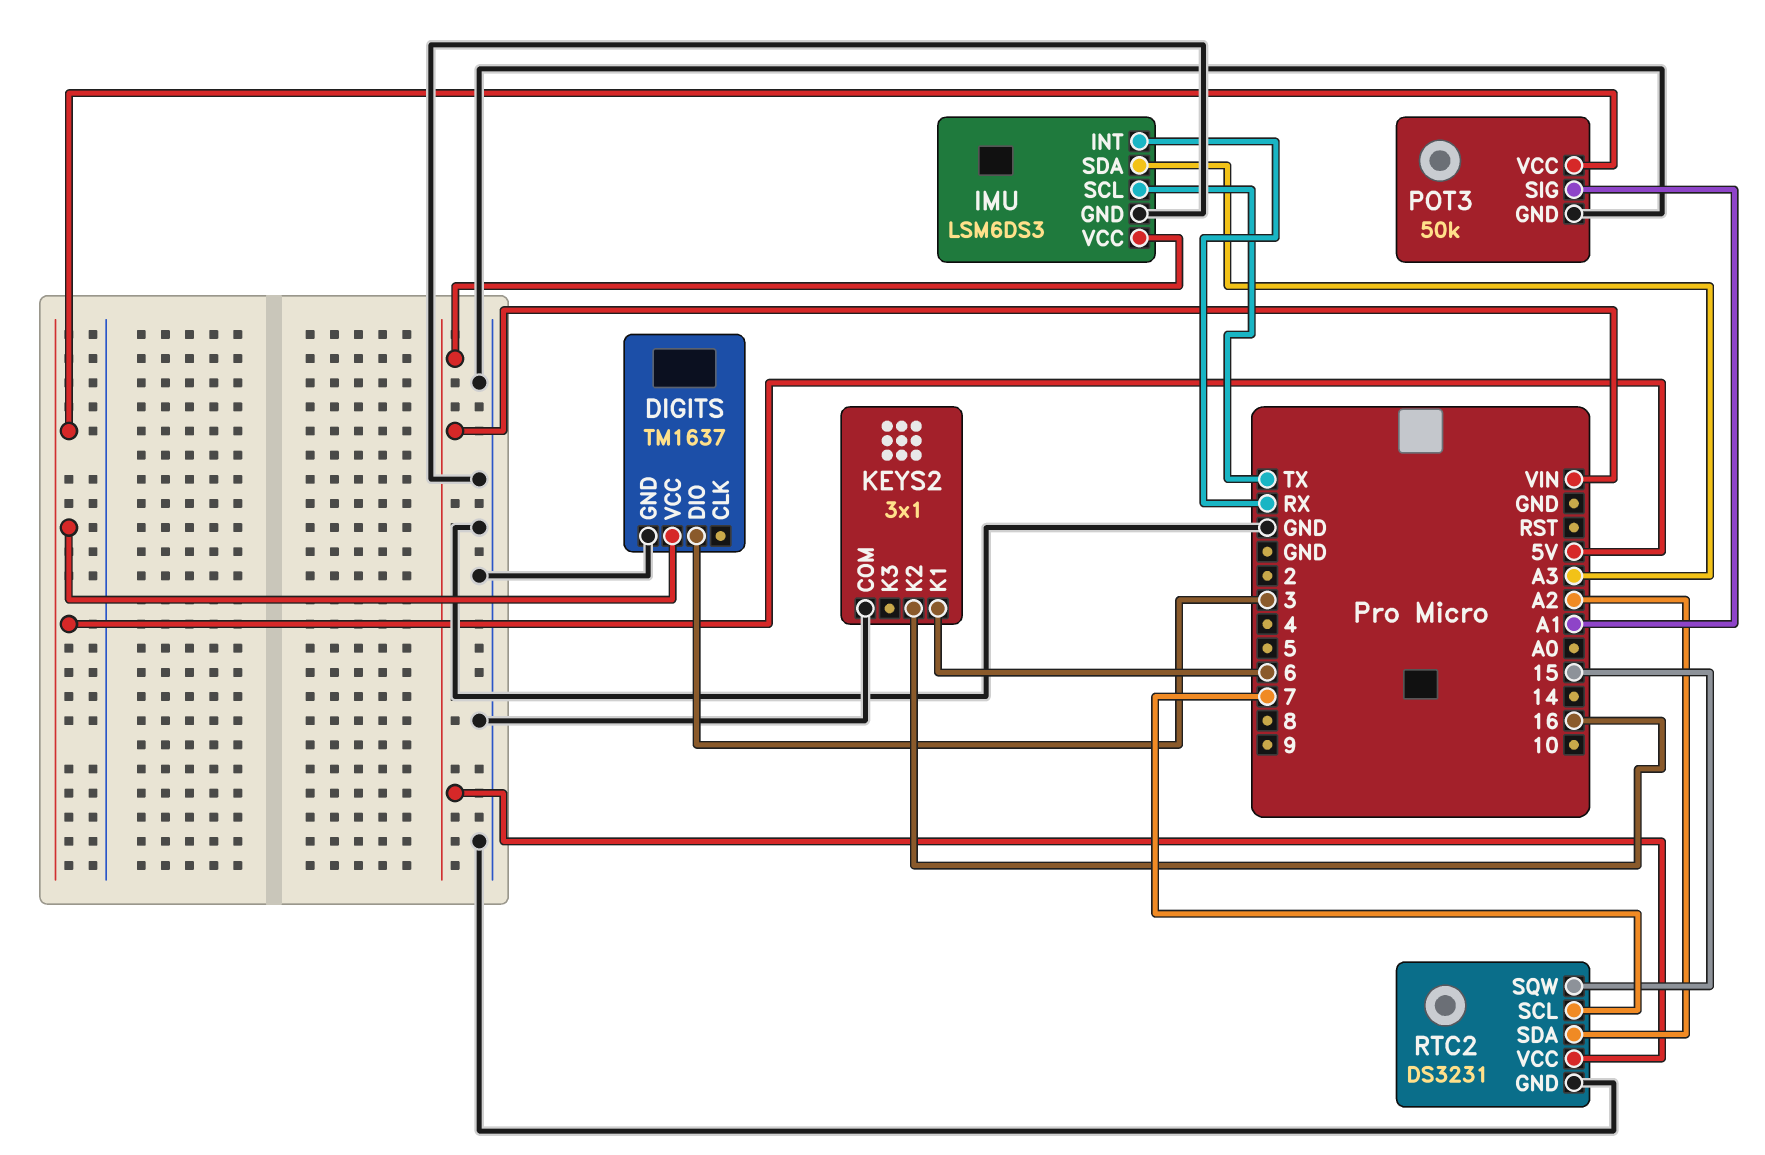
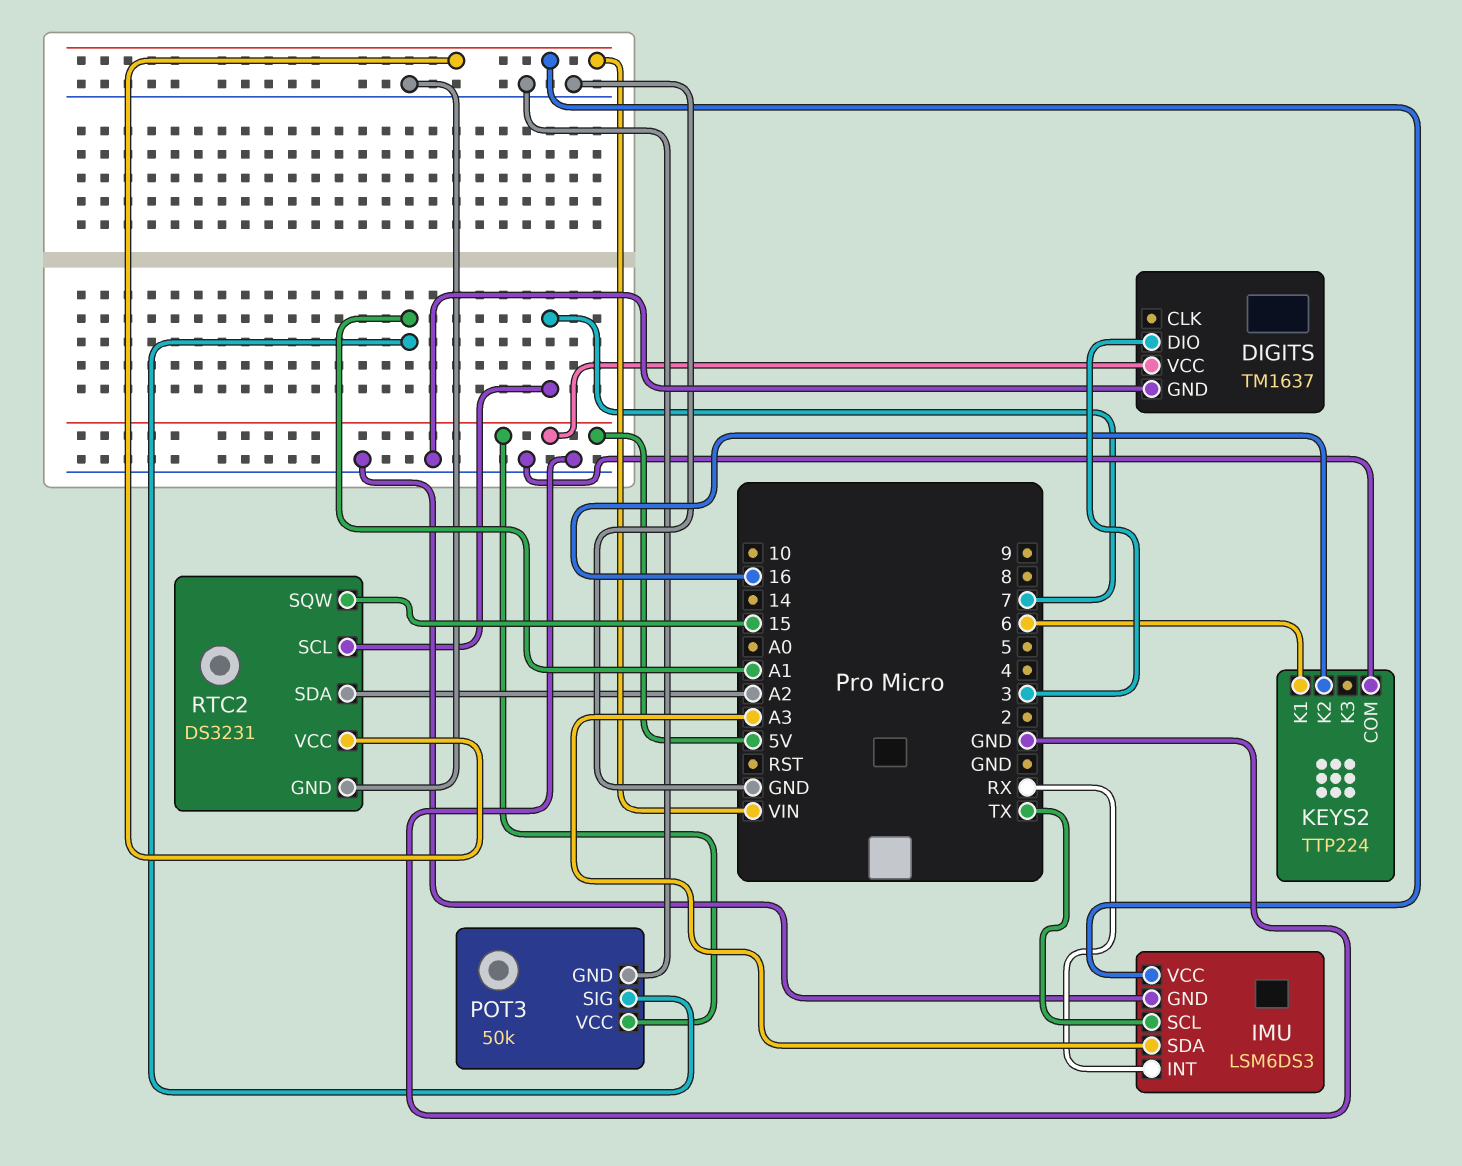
KEYS2: 3x1 -> TTP224

